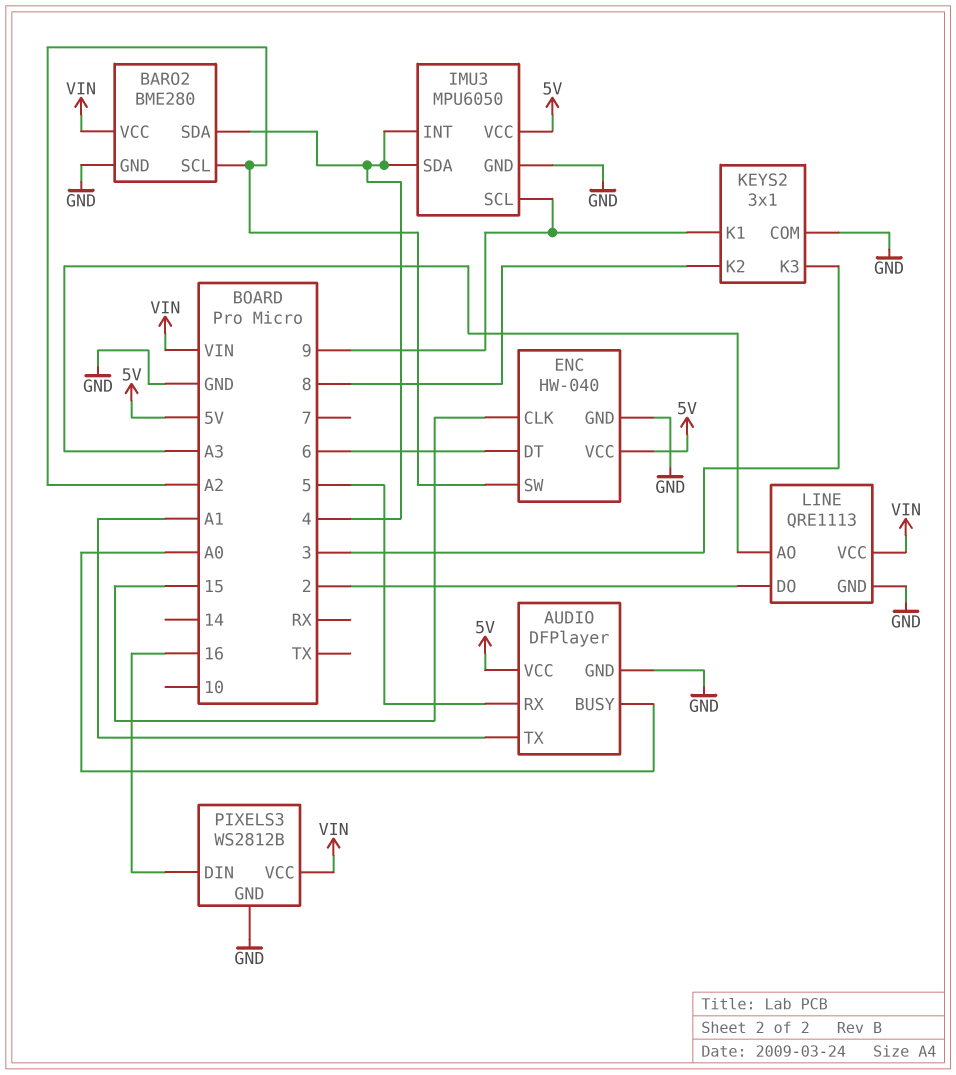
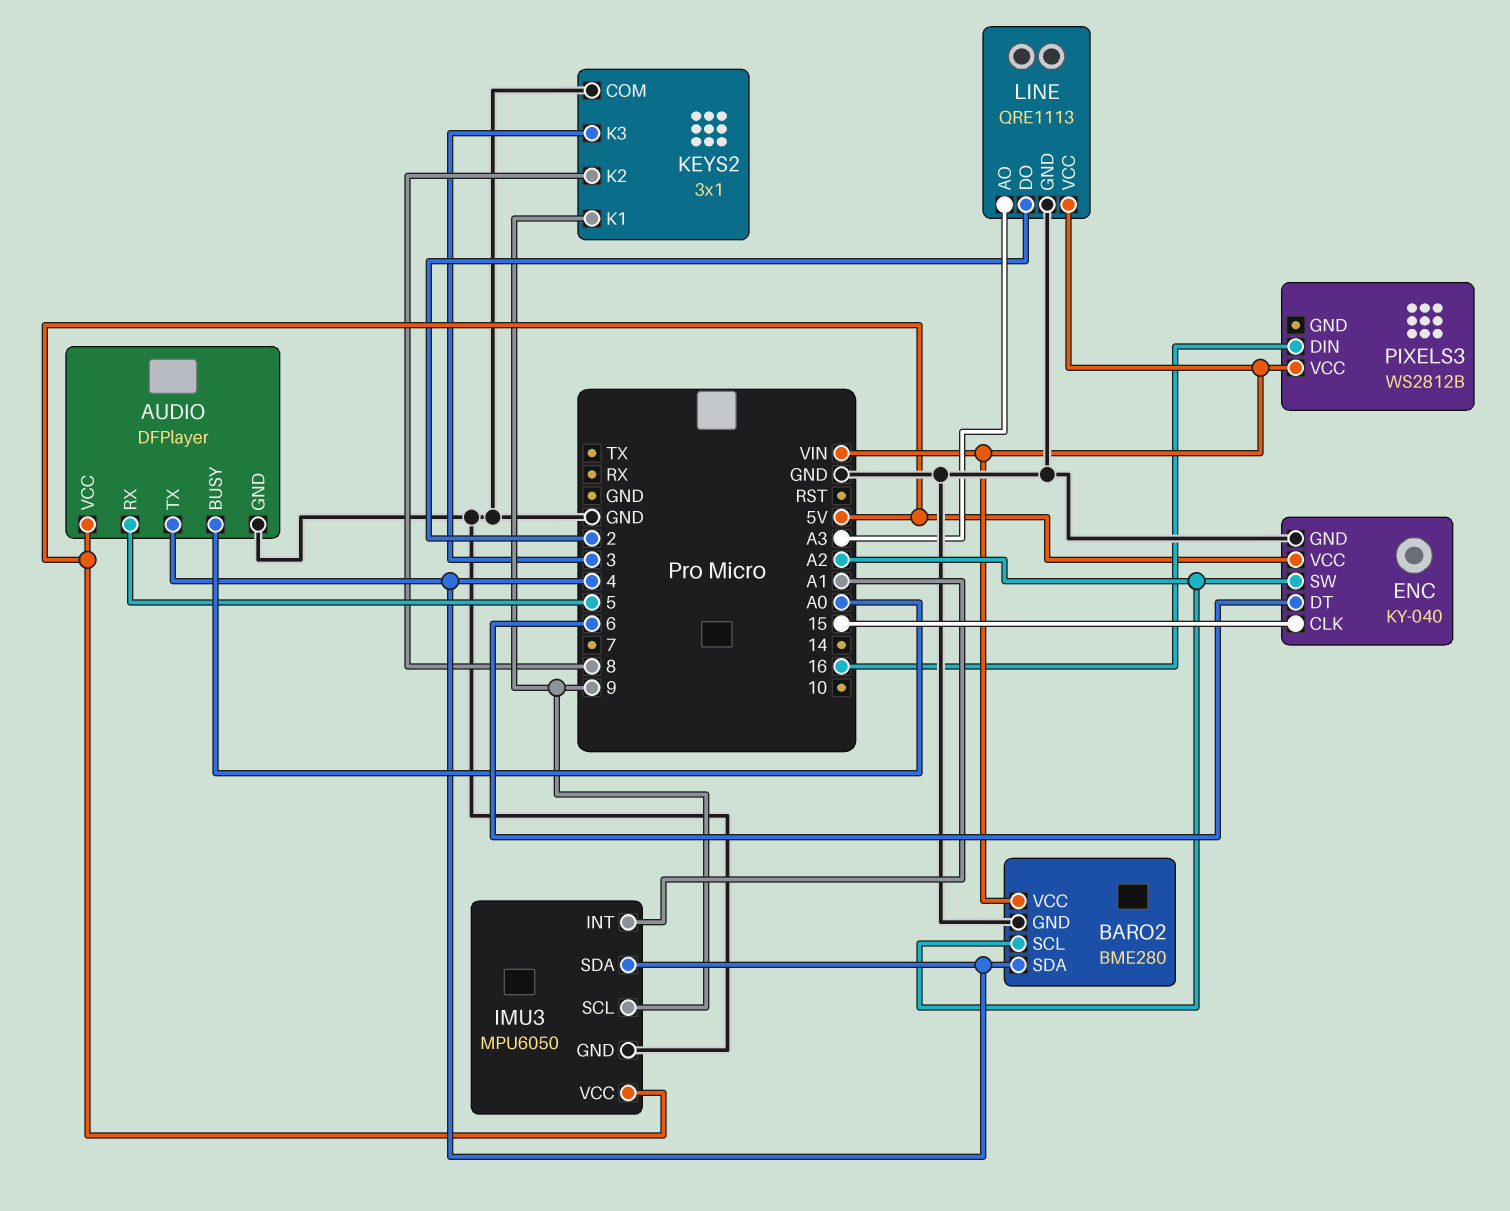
AUDIO pin TX: A1 -> 4
ENC: HW-040 -> KY-040
IMU3 pin INT: 4 -> A1
PIXELS3 pin GND: GND -> none

